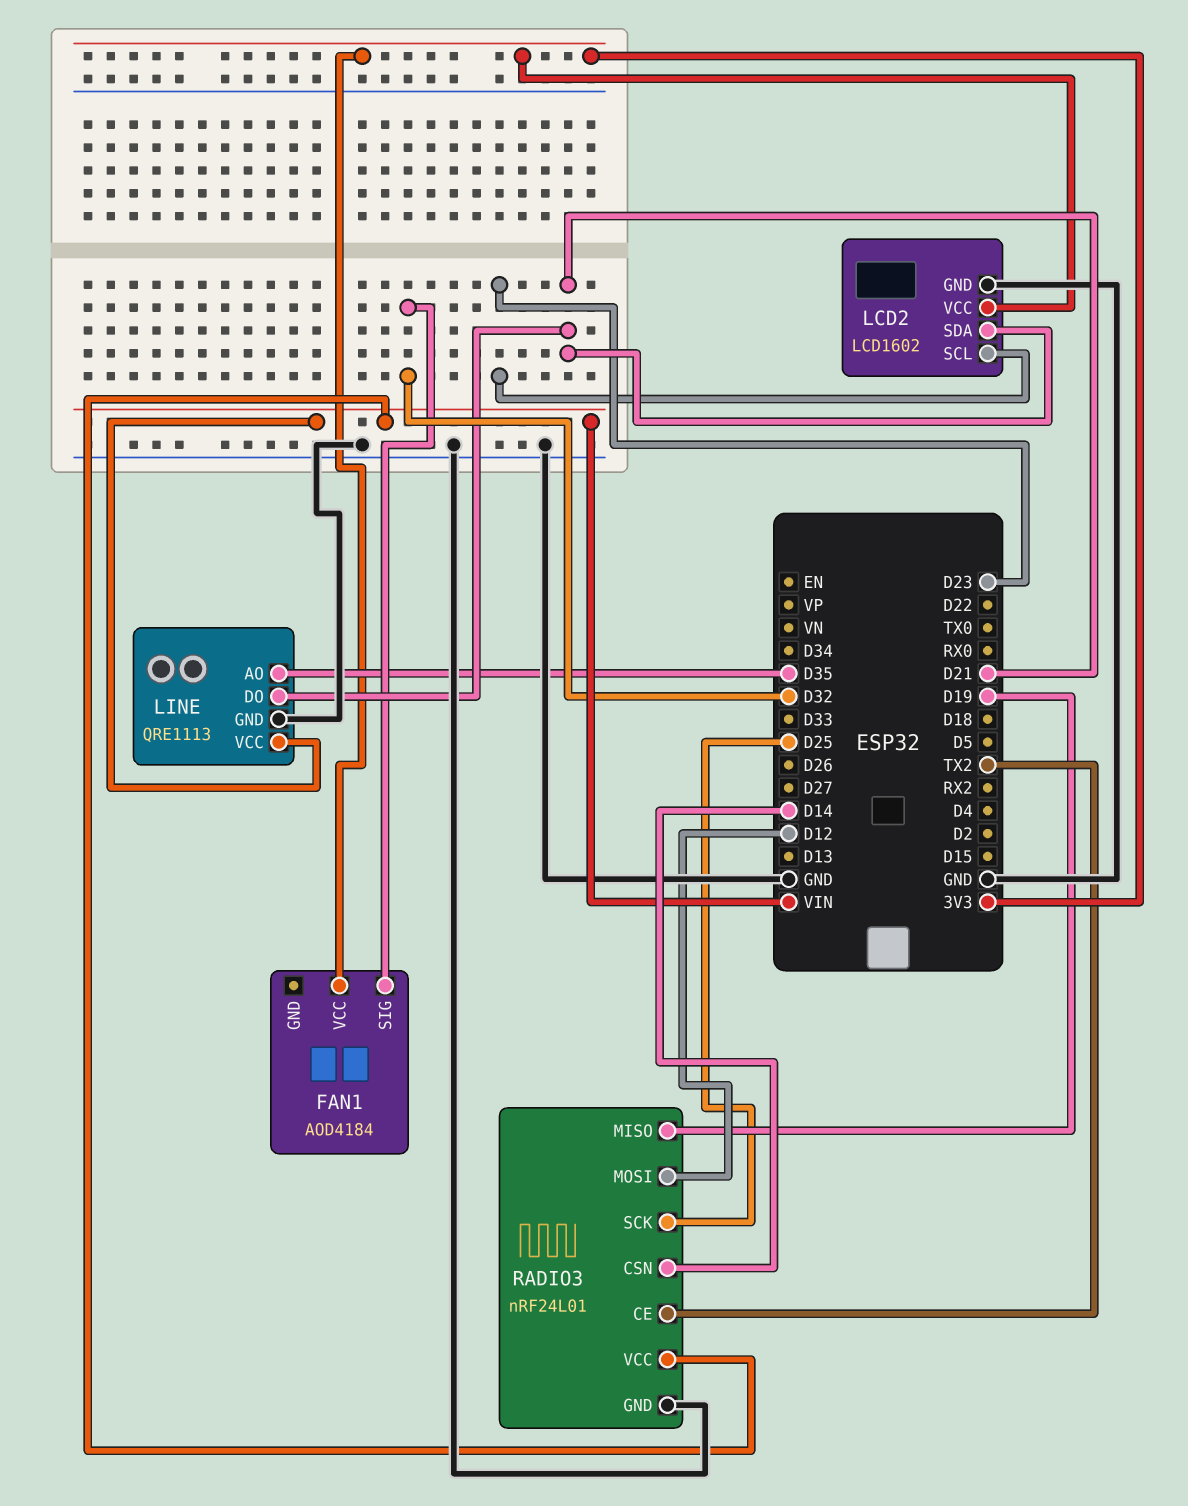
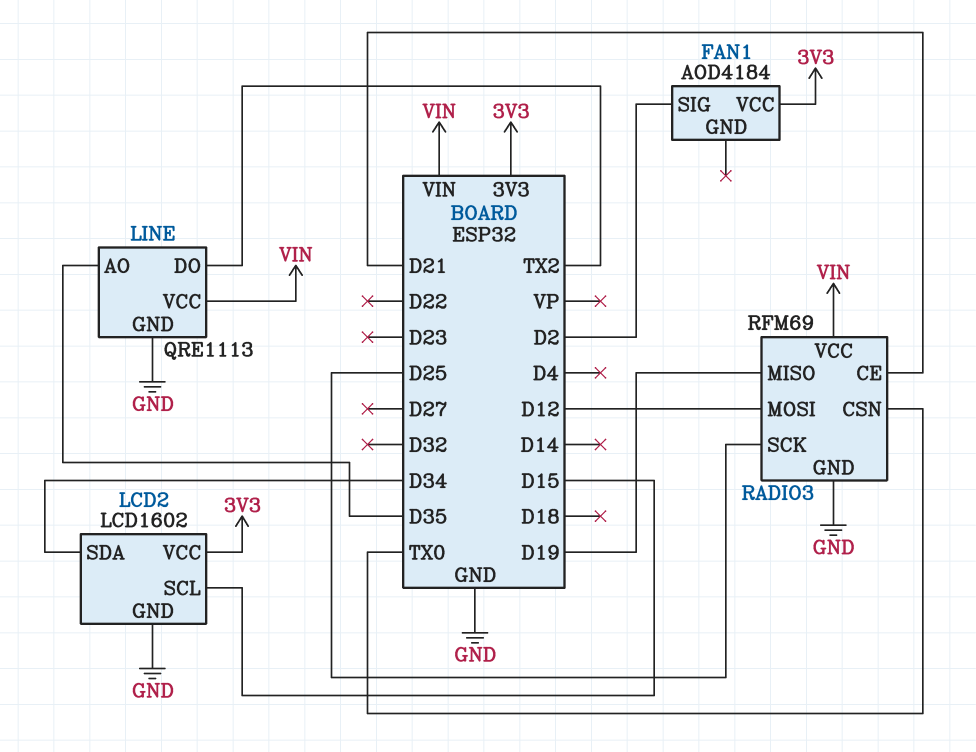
FAN1 pin SIG: D32 -> D2
LCD2 pin SCL: D23 -> D15
LCD2 pin SDA: D21 -> D34
LINE pin DO: D21 -> TX2
RADIO3: nRF24L01 -> RFM69
RADIO3 pin CE: TX2 -> D21
RADIO3 pin CSN: D14 -> TX0

